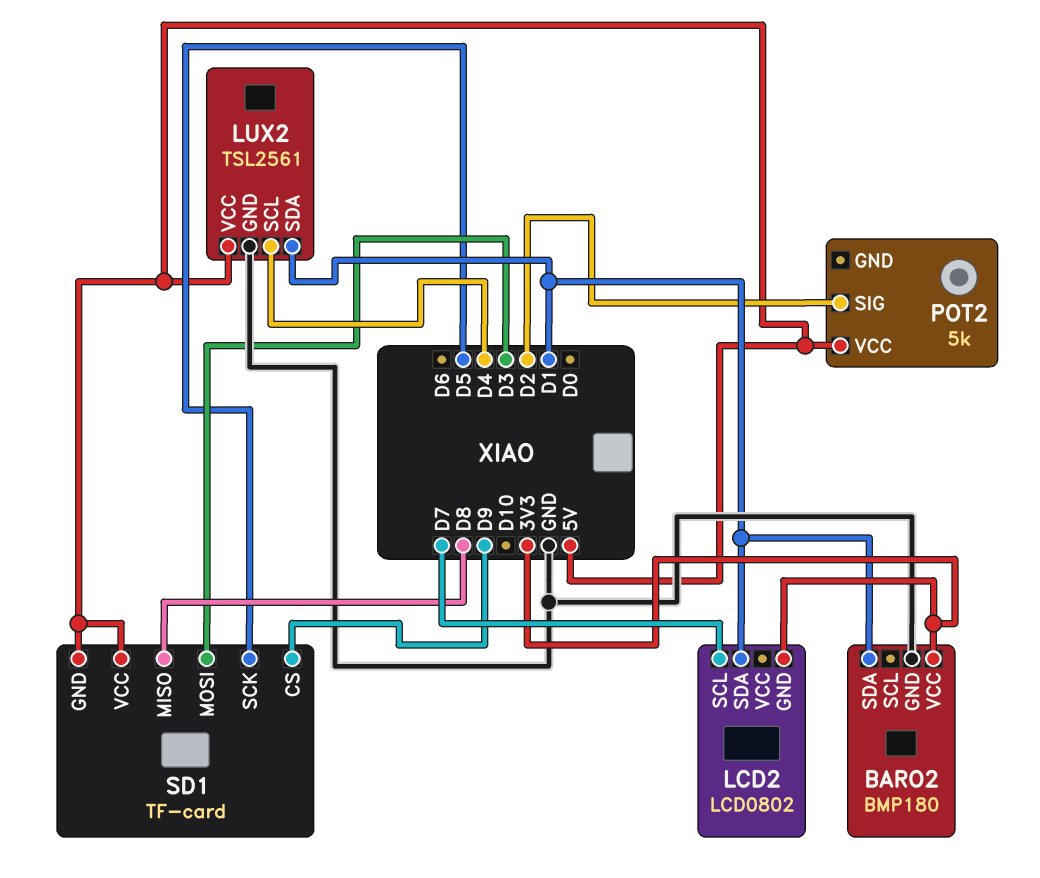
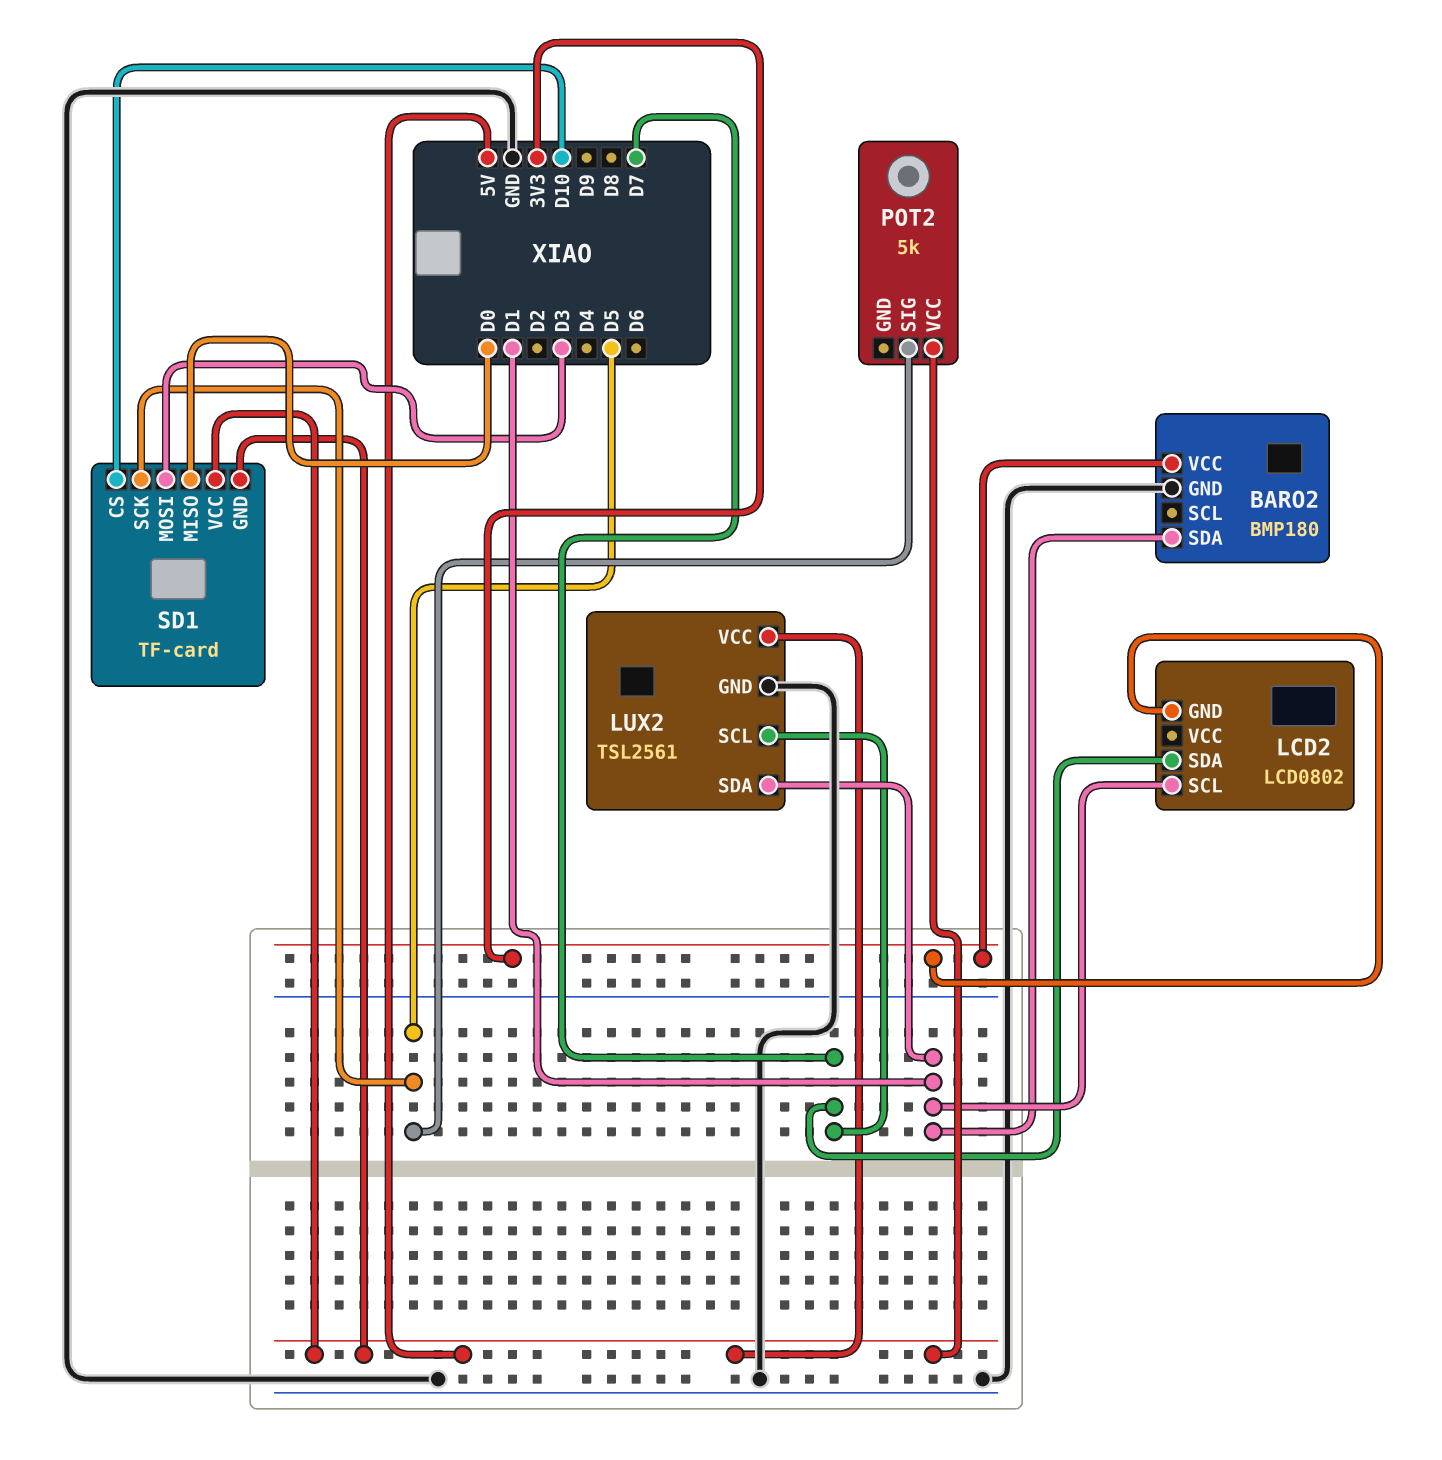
LCD2 pin SCL: D7 -> D1
LCD2 pin SDA: D1 -> D7
LUX2 pin SCL: D4 -> D7
POT2 pin SIG: D2 -> D5
SD1 pin CS: D9 -> D10
SD1 pin MISO: D8 -> D0

